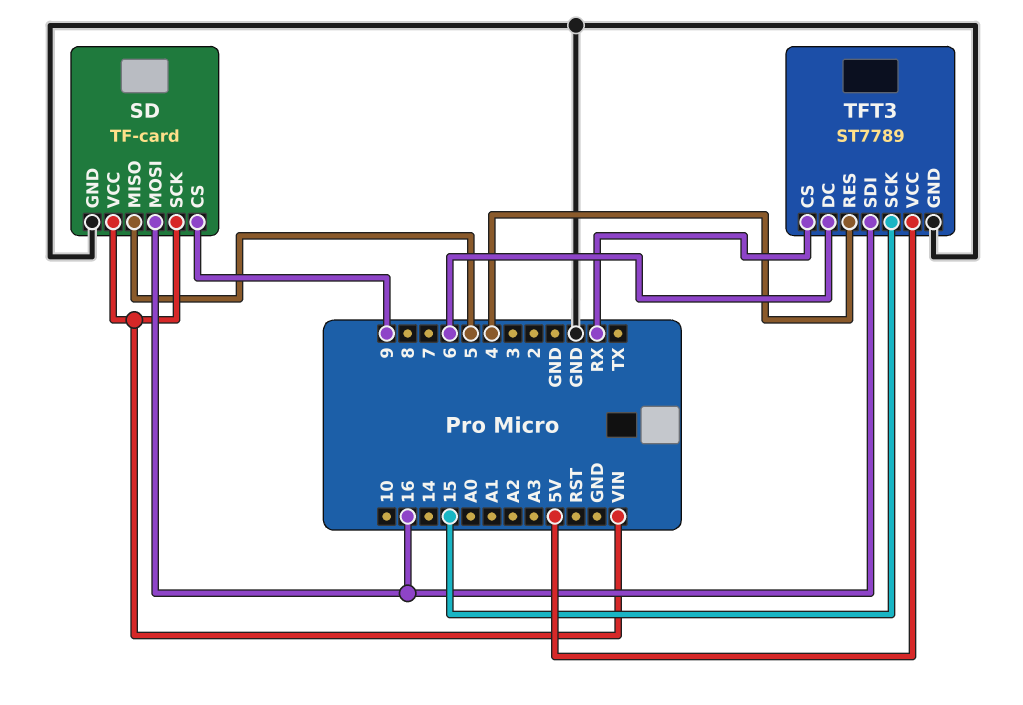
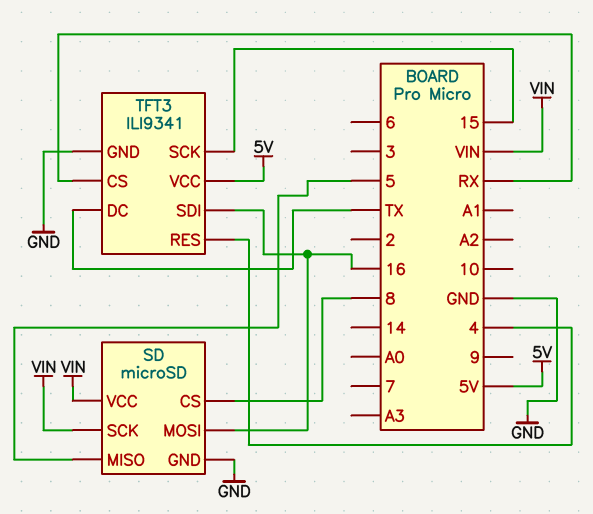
SD: TF-card -> microSD
SD pin CS: 9 -> 8
TFT3: ST7789 -> ILI9341
TFT3 pin DC: 6 -> TX

